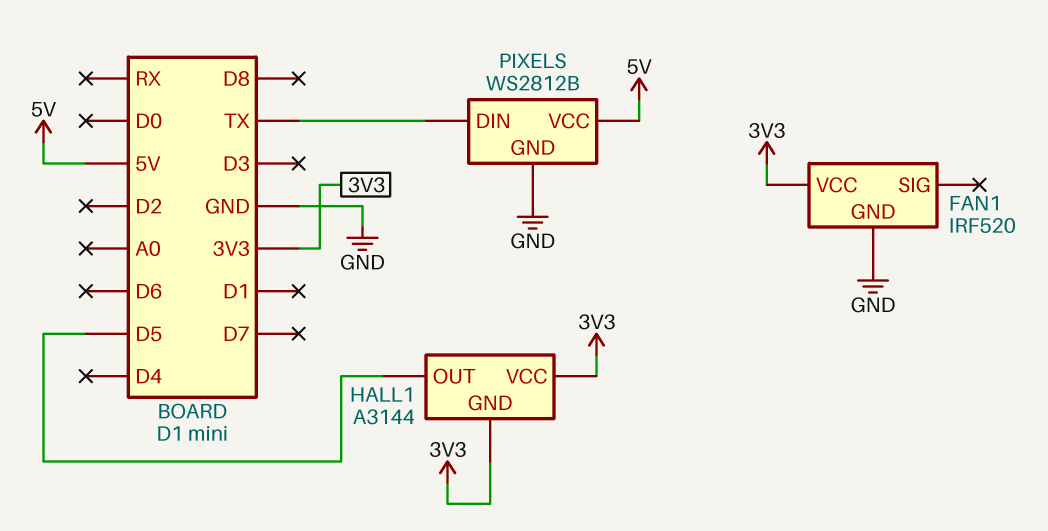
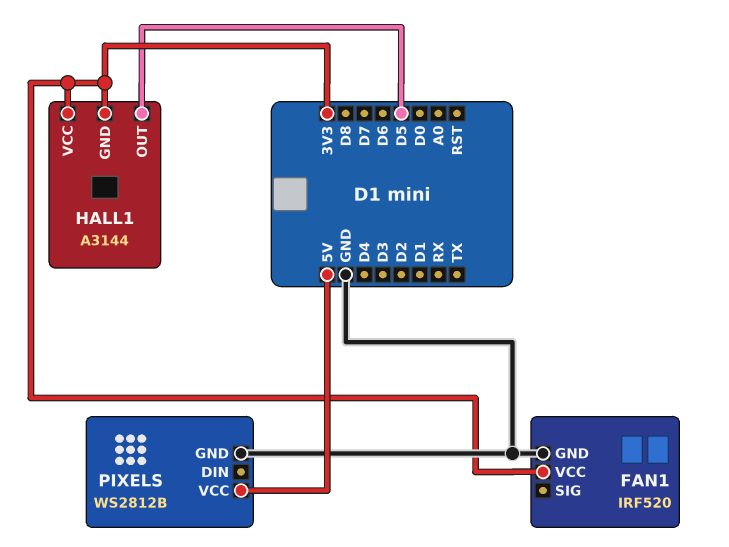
PIXELS pin DIN: TX -> none

